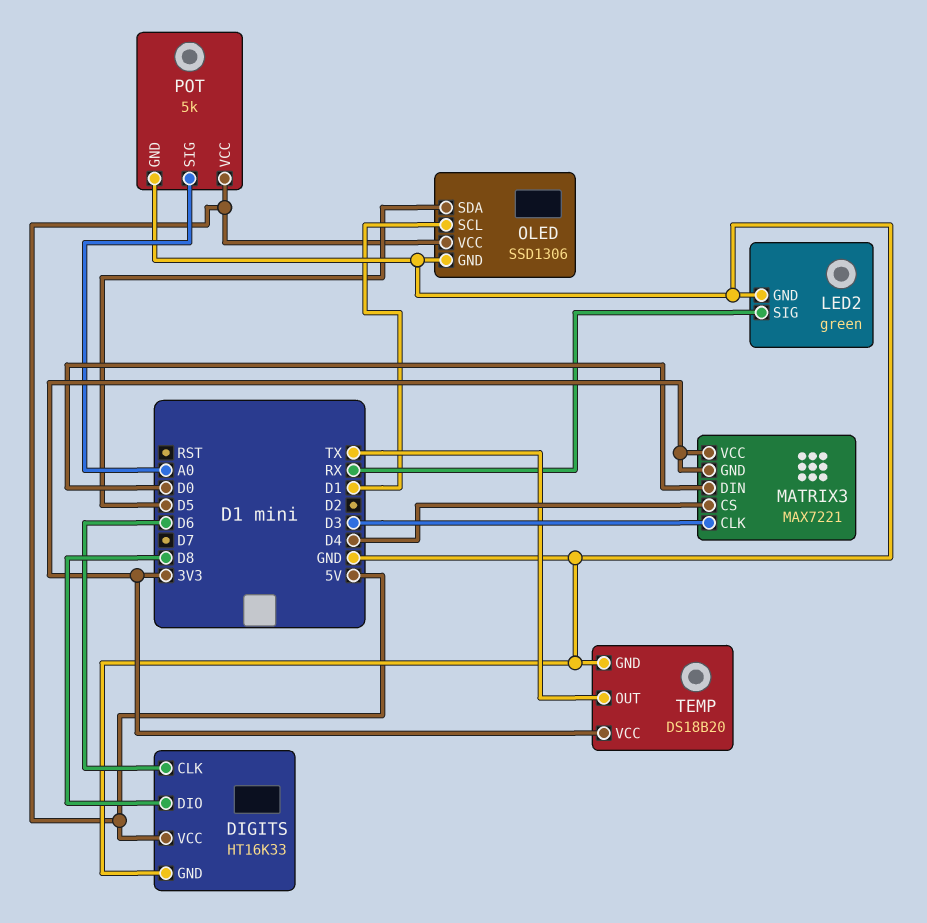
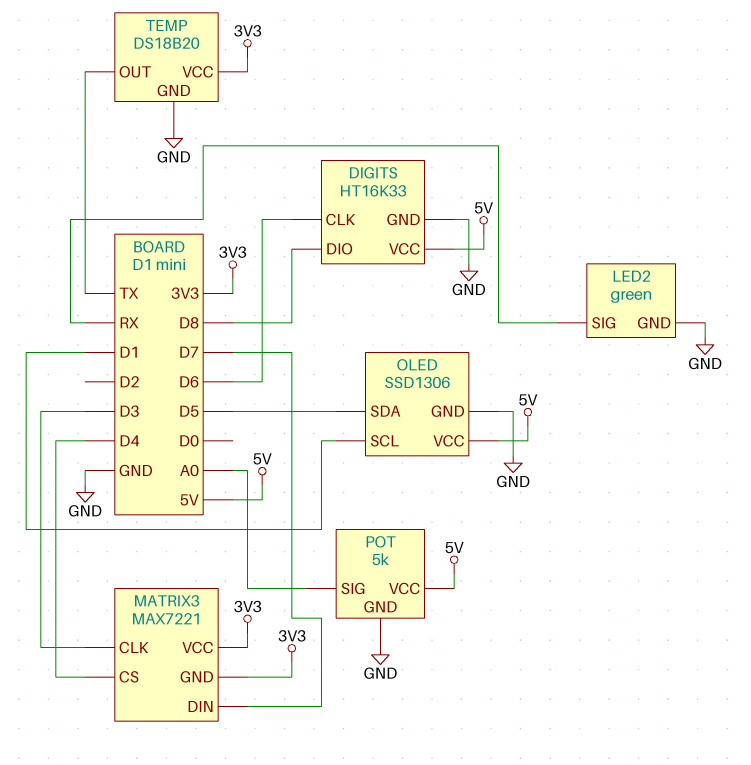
MATRIX3 pin DIN: D0 -> D7

